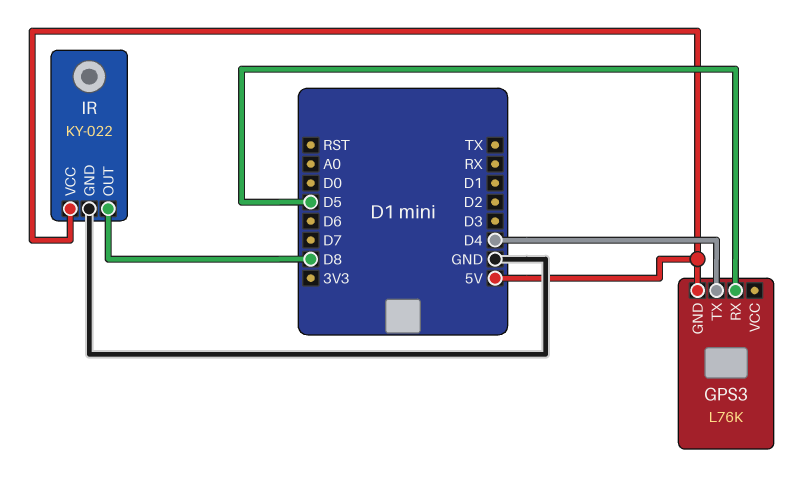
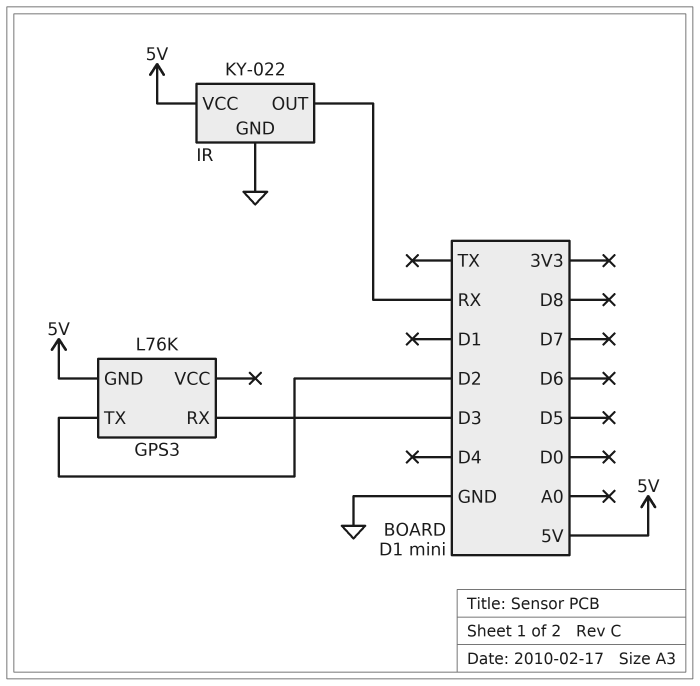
GPS3 pin RX: D5 -> D3
GPS3 pin TX: D4 -> D2
IR pin OUT: D8 -> RX

